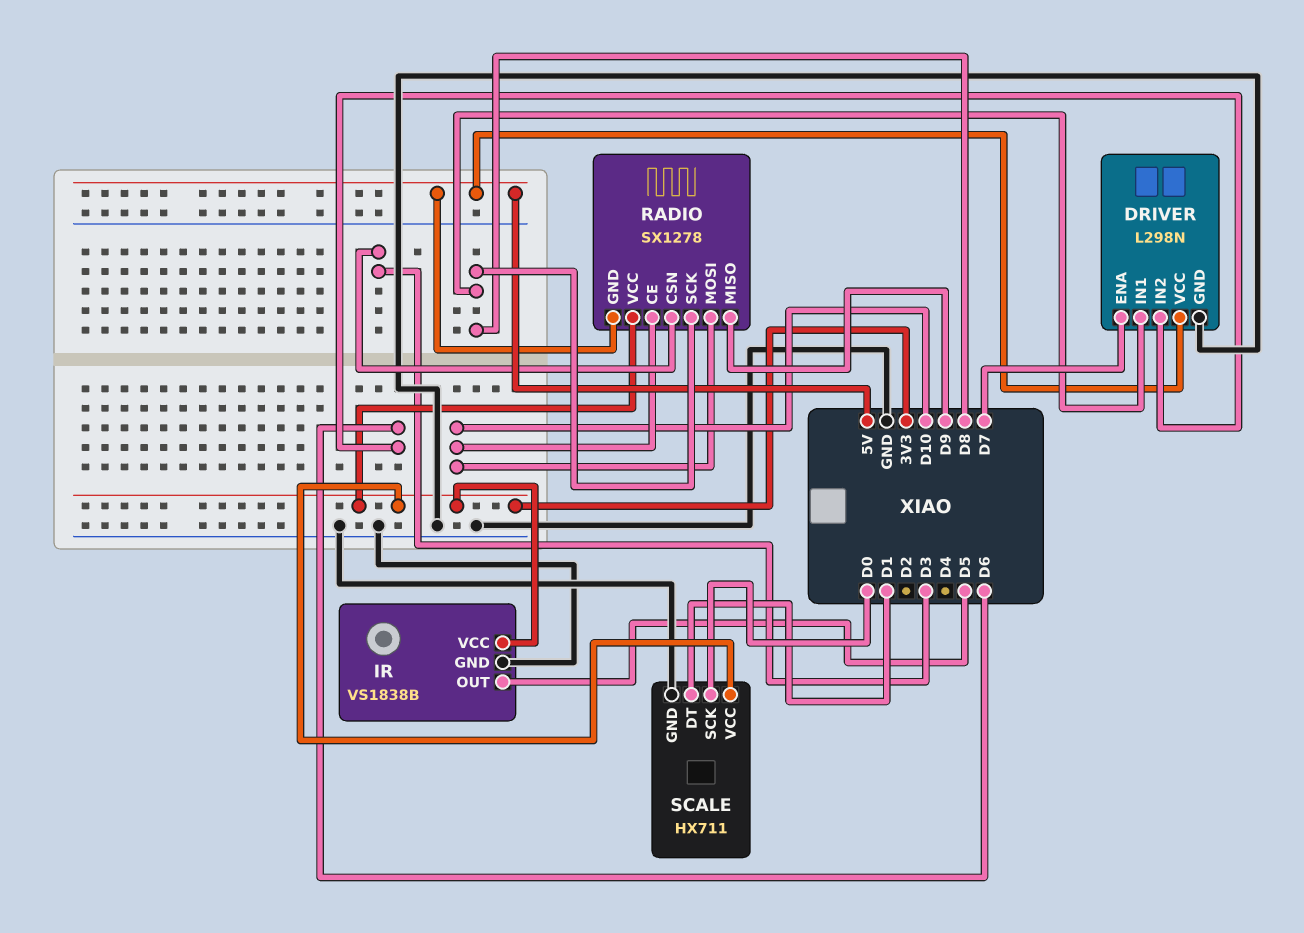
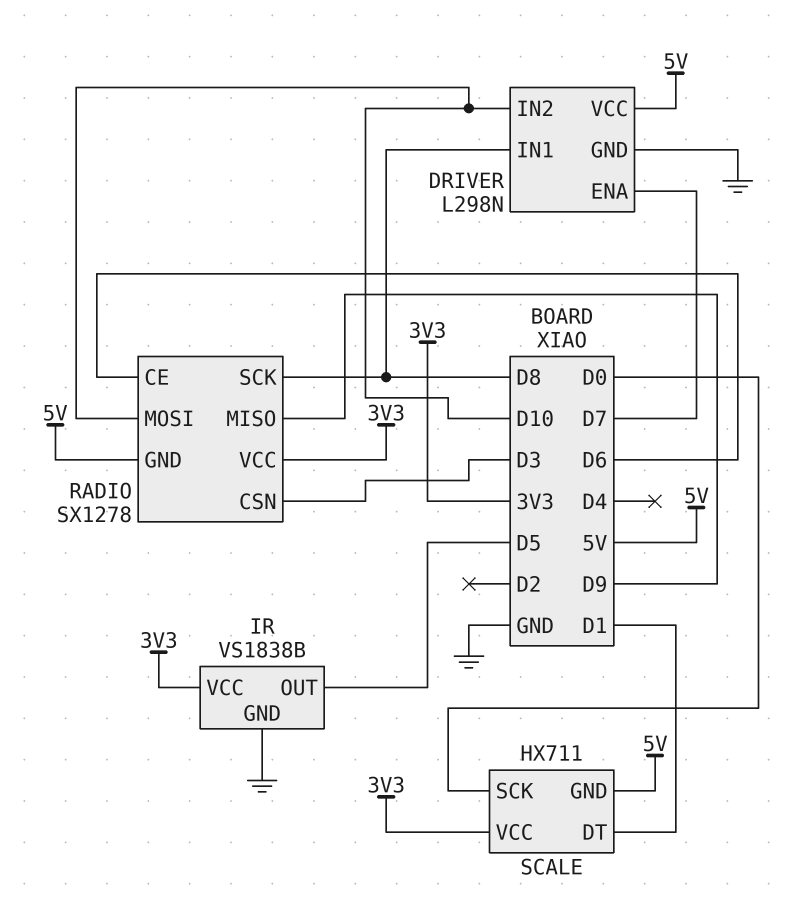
DRIVER pin IN2: D6 -> D10
RADIO pin CE: D10 -> D6
SCALE pin GND: GND -> 5V

